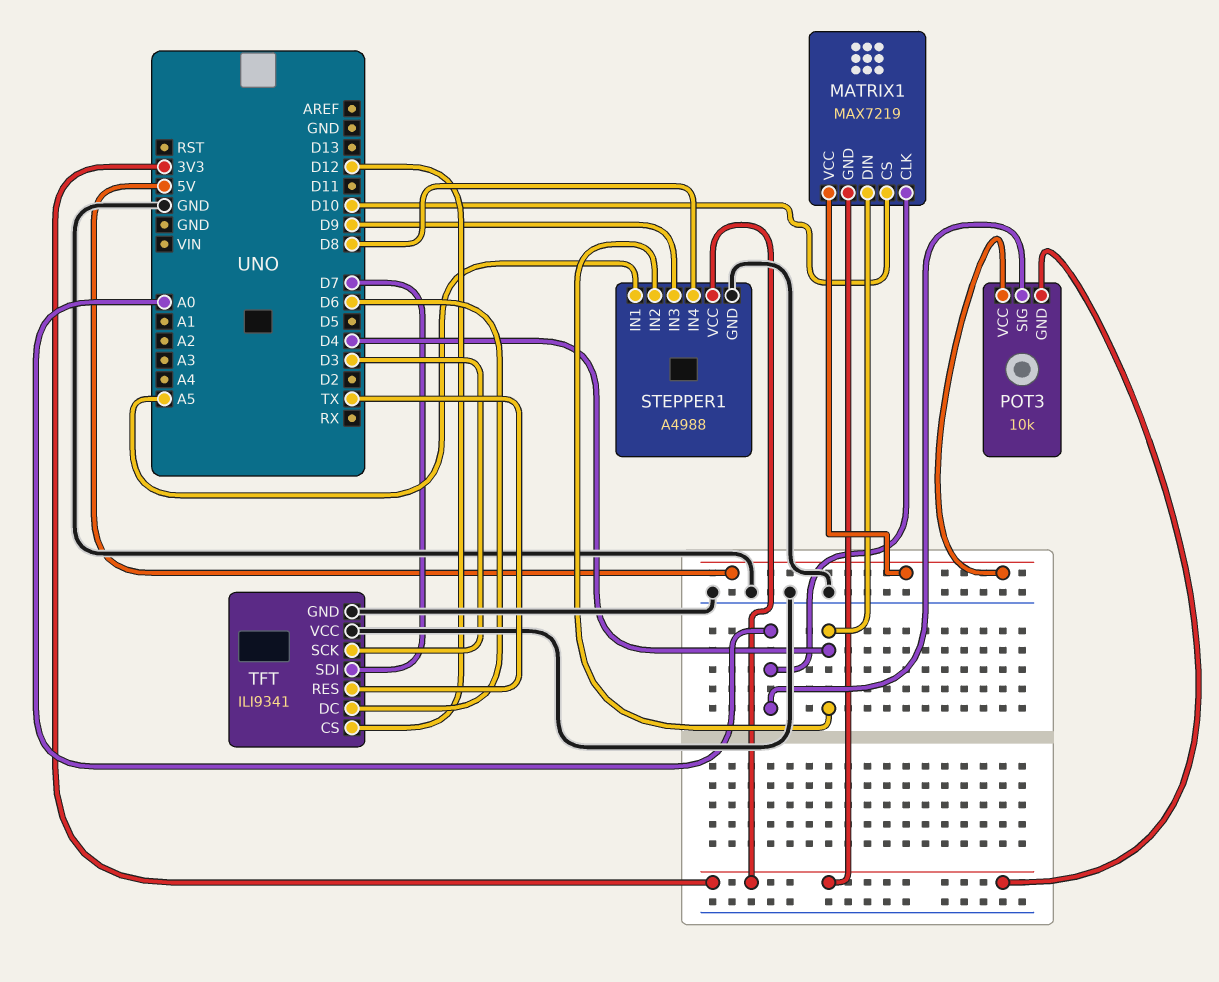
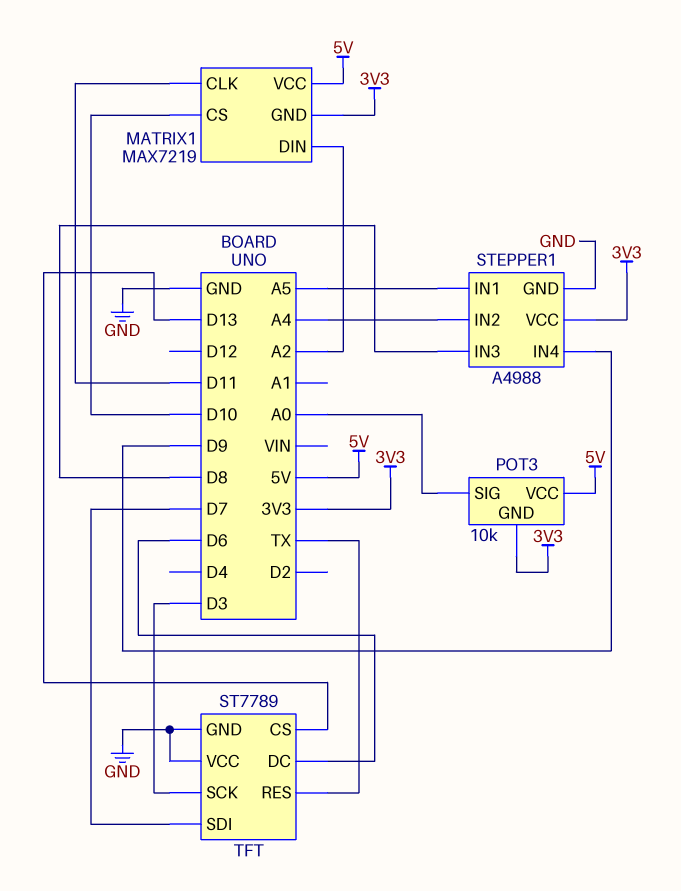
MATRIX1 pin CLK: A0 -> D11
MATRIX1 pin DIN: D4 -> A2
STEPPER1 pin IN2: D4 -> A4
STEPPER1 pin IN3: D9 -> D8
STEPPER1 pin IN4: D8 -> D9
TFT: ILI9341 -> ST7789
TFT pin CS: D12 -> D13

